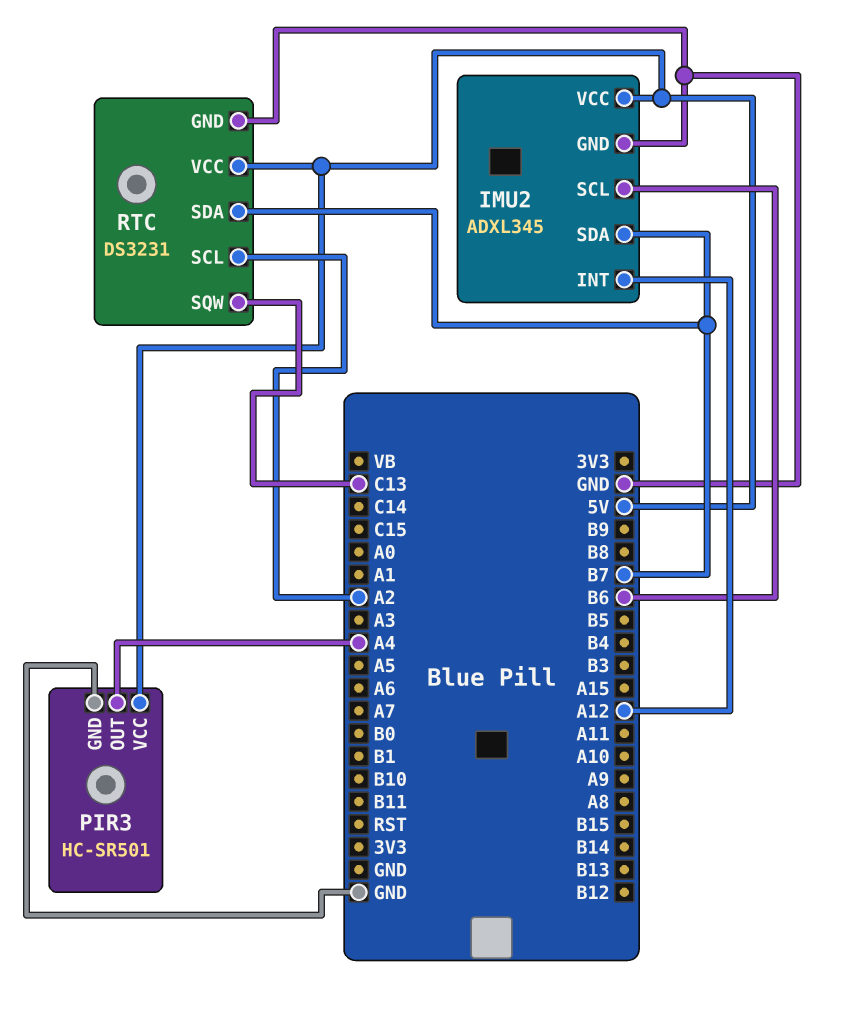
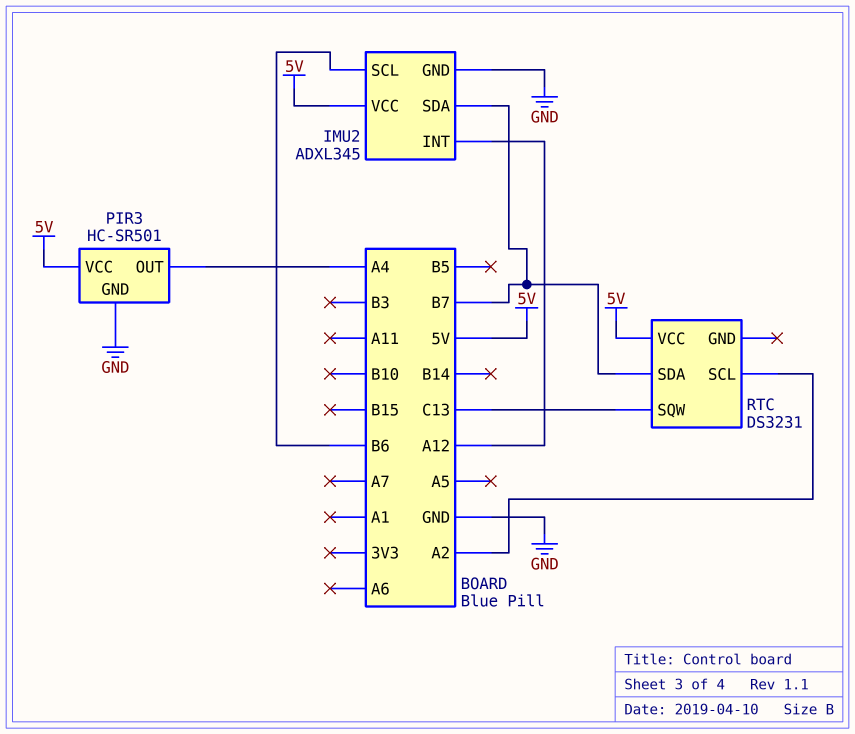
RTC pin GND: GND -> none

